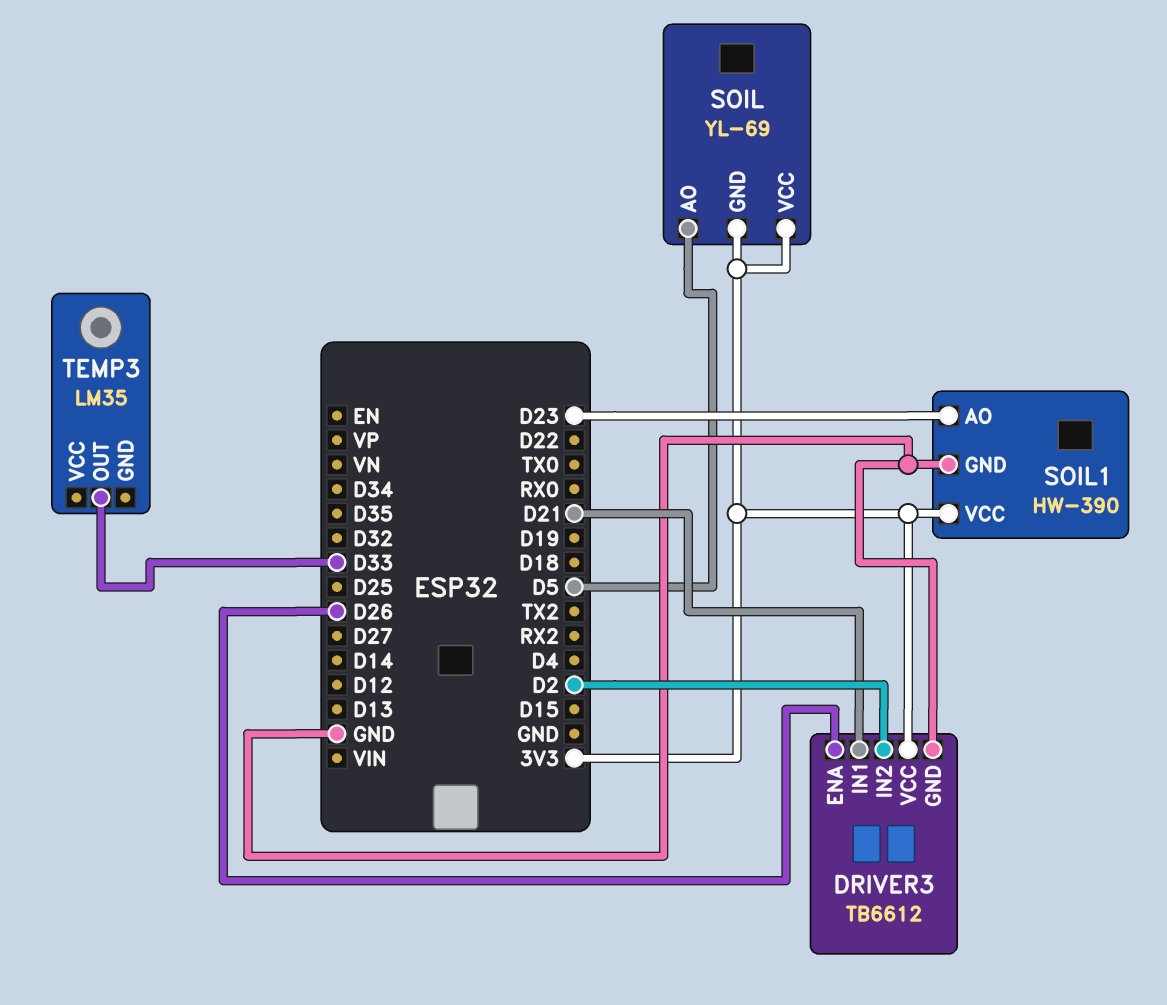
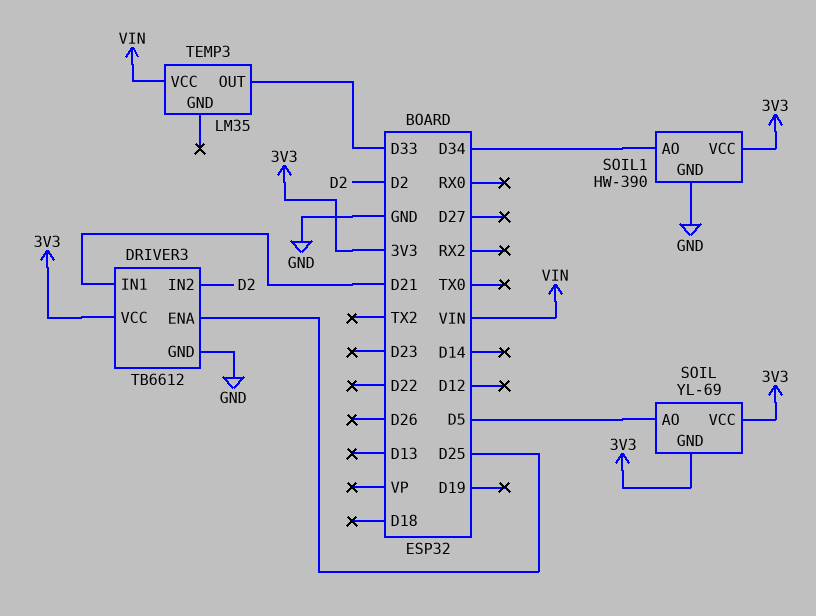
DRIVER3 pin ENA: D26 -> D25
SOIL1 pin AO: D23 -> D34
TEMP3 pin VCC: none -> VIN

